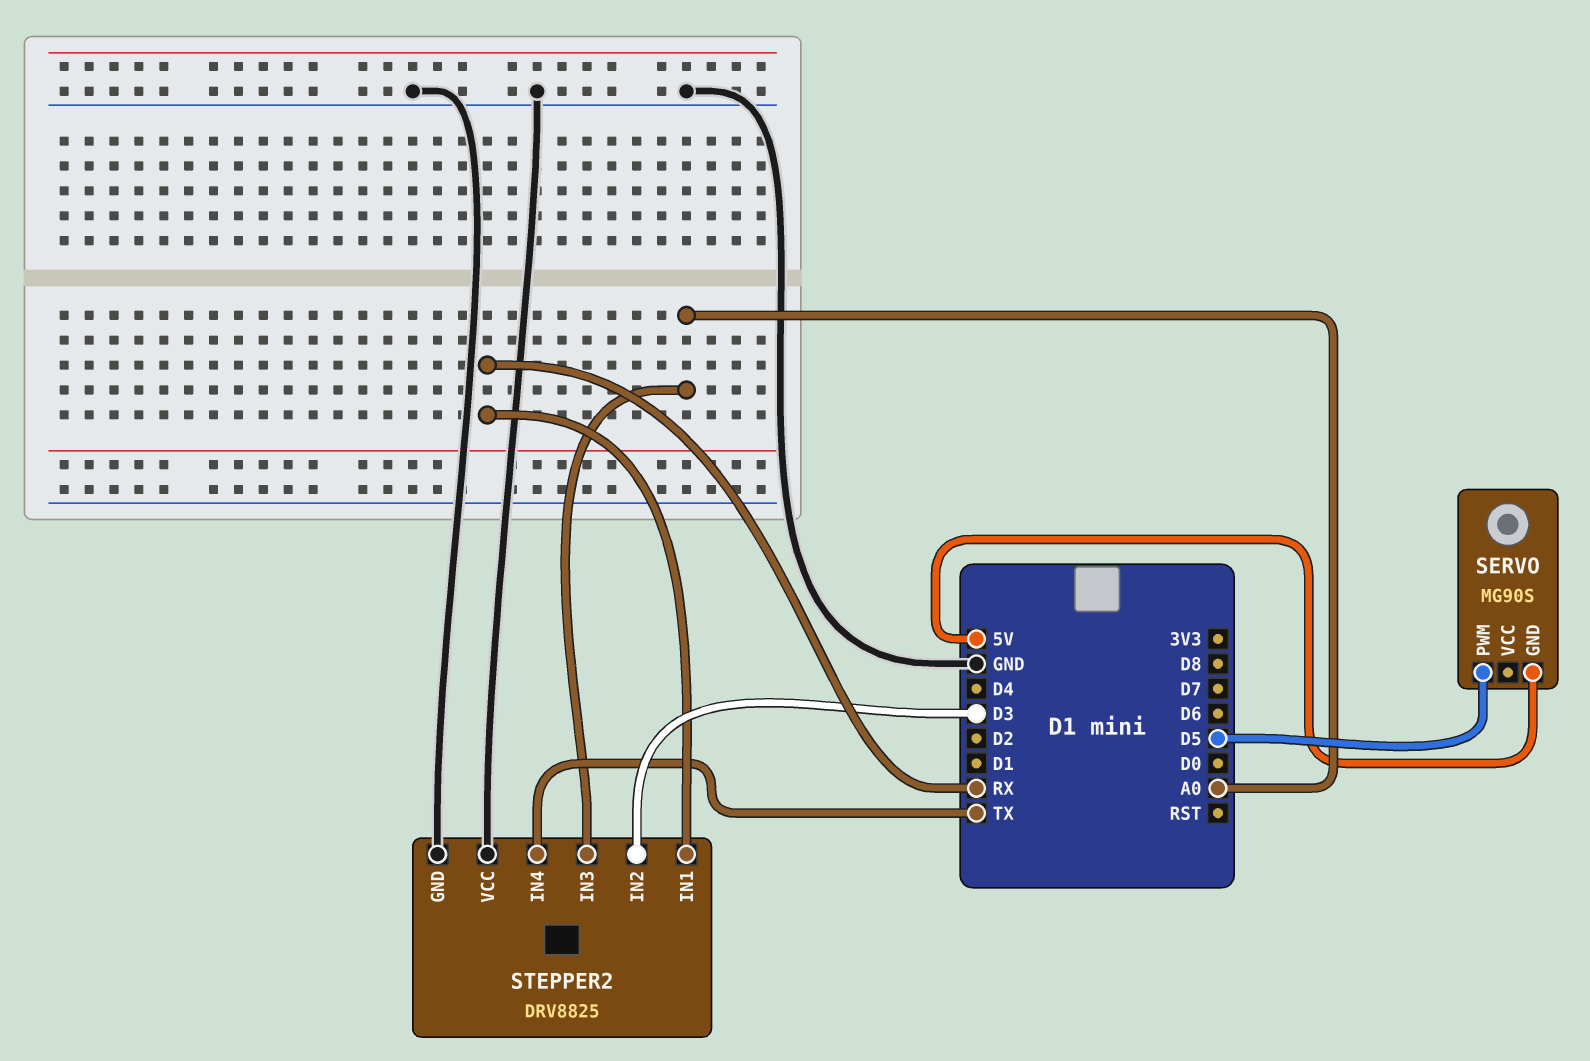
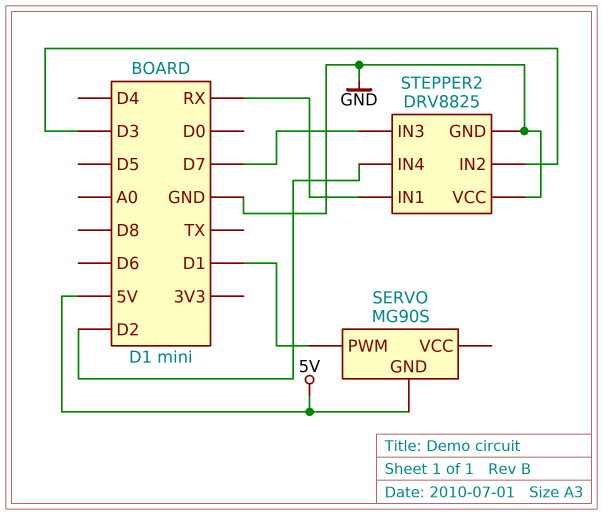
SERVO pin PWM: D5 -> D1
STEPPER2 pin IN3: A0 -> D7
STEPPER2 pin IN4: TX -> D2

